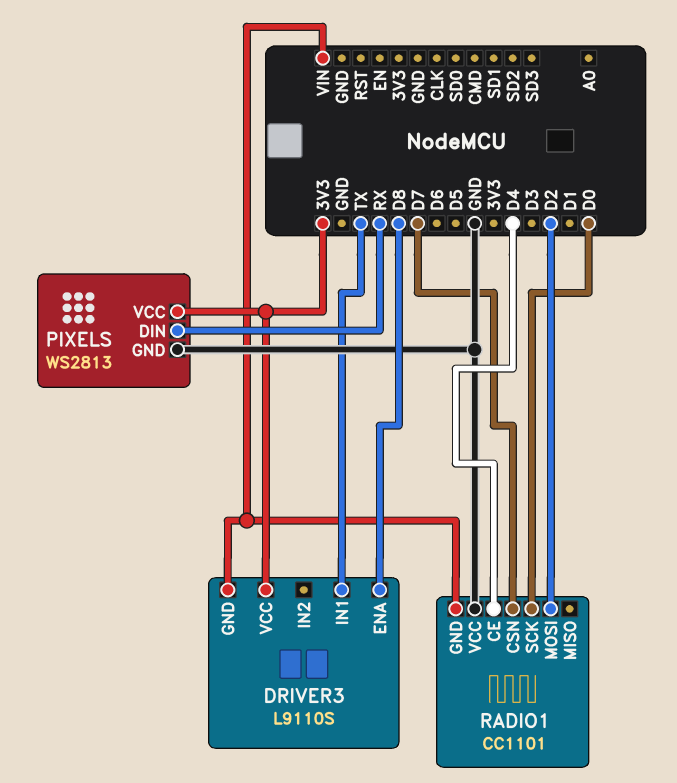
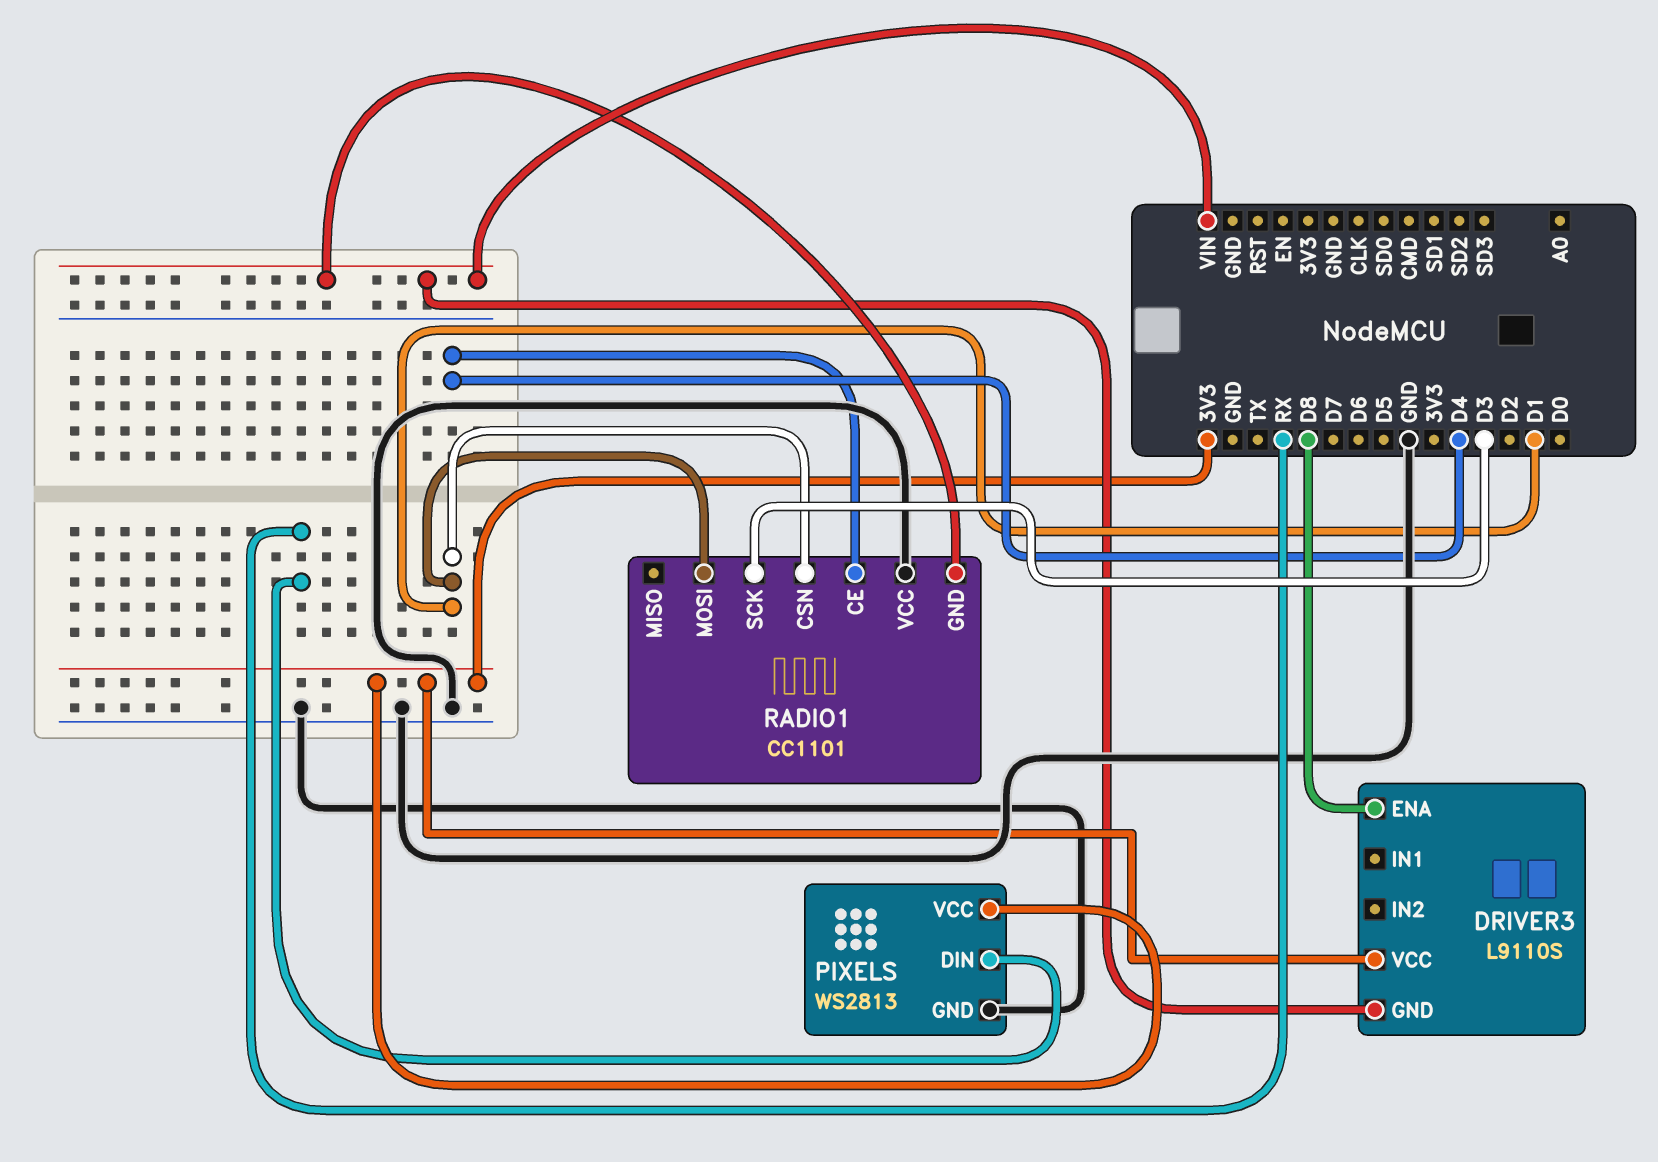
DRIVER3 pin IN1: TX -> none
RADIO1 pin CSN: D7 -> D1
RADIO1 pin MOSI: D2 -> D1
RADIO1 pin SCK: D0 -> D3

